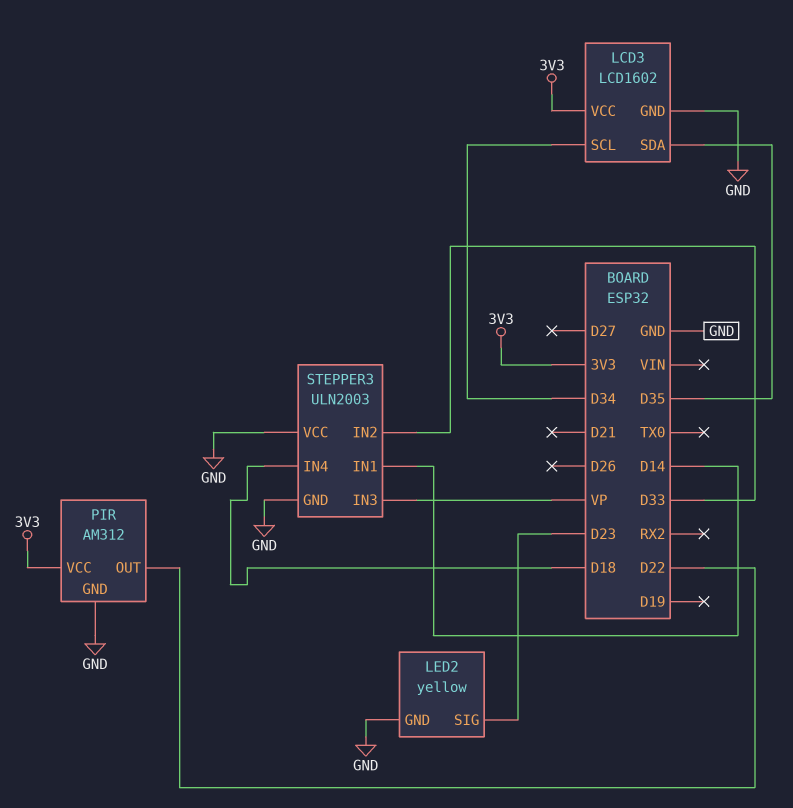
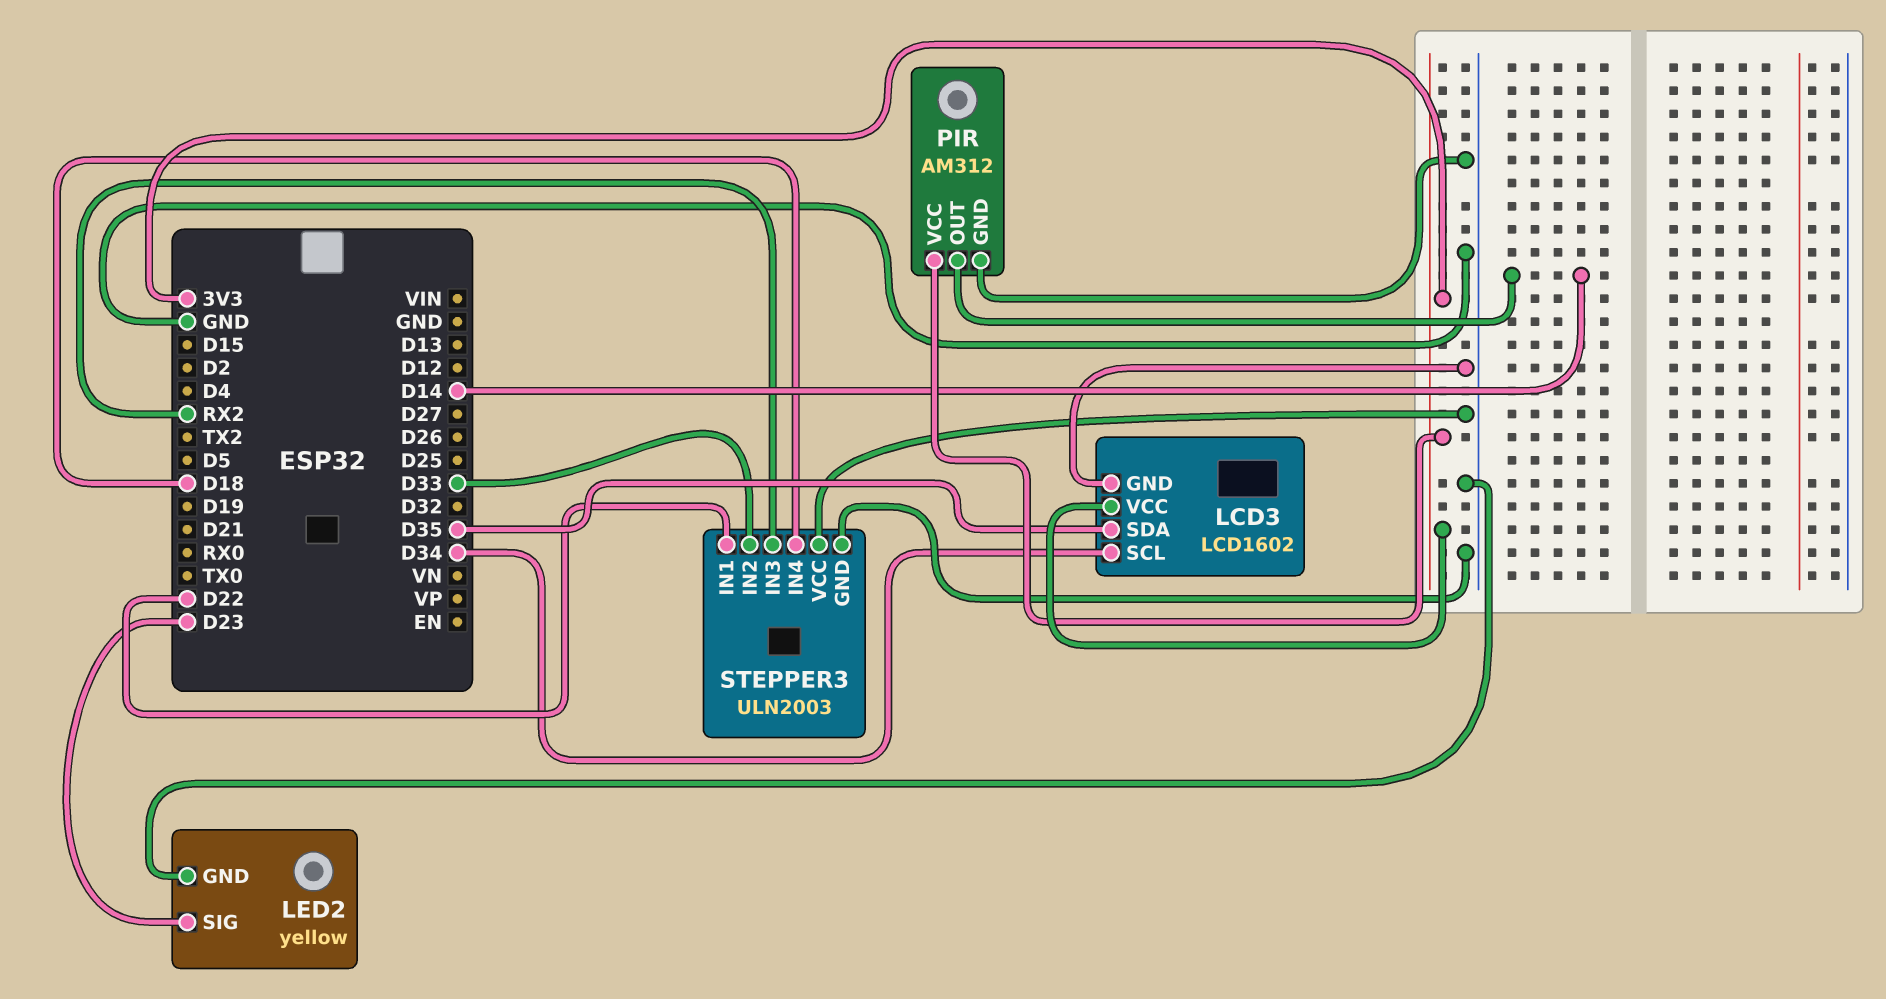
PIR pin OUT: D22 -> D14
STEPPER3 pin IN1: D14 -> D22
STEPPER3 pin IN3: VP -> RX2

